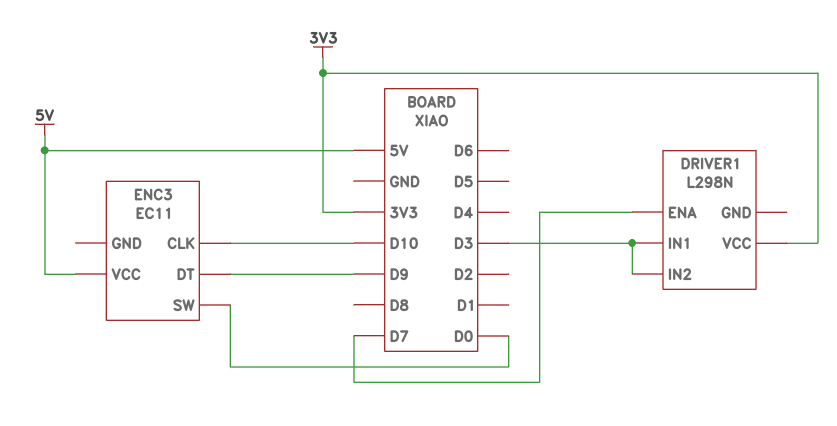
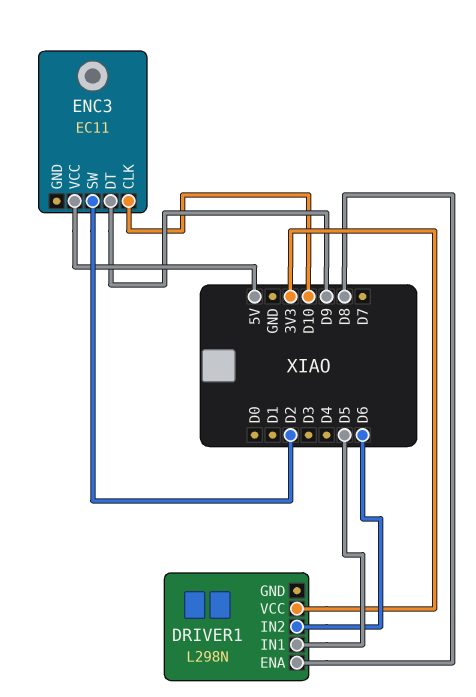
DRIVER1 pin ENA: D7 -> D8
DRIVER1 pin IN1: D3 -> D5
DRIVER1 pin IN2: D3 -> D6
ENC3 pin SW: D0 -> D2

